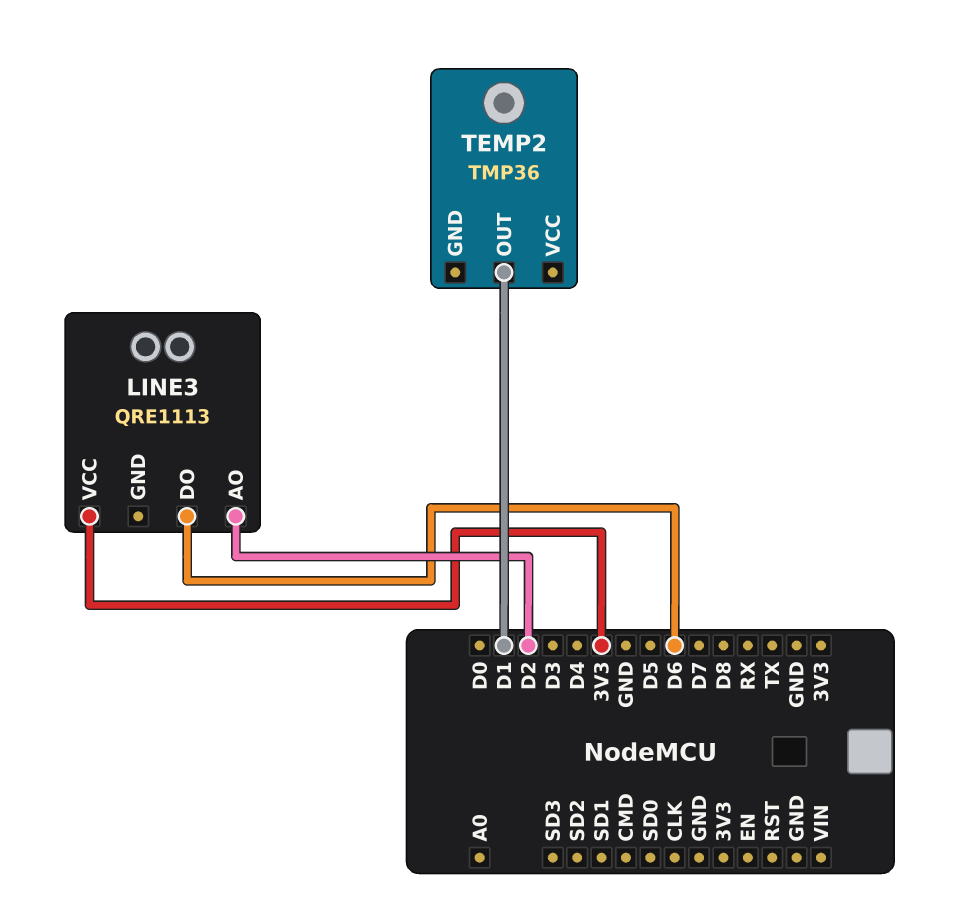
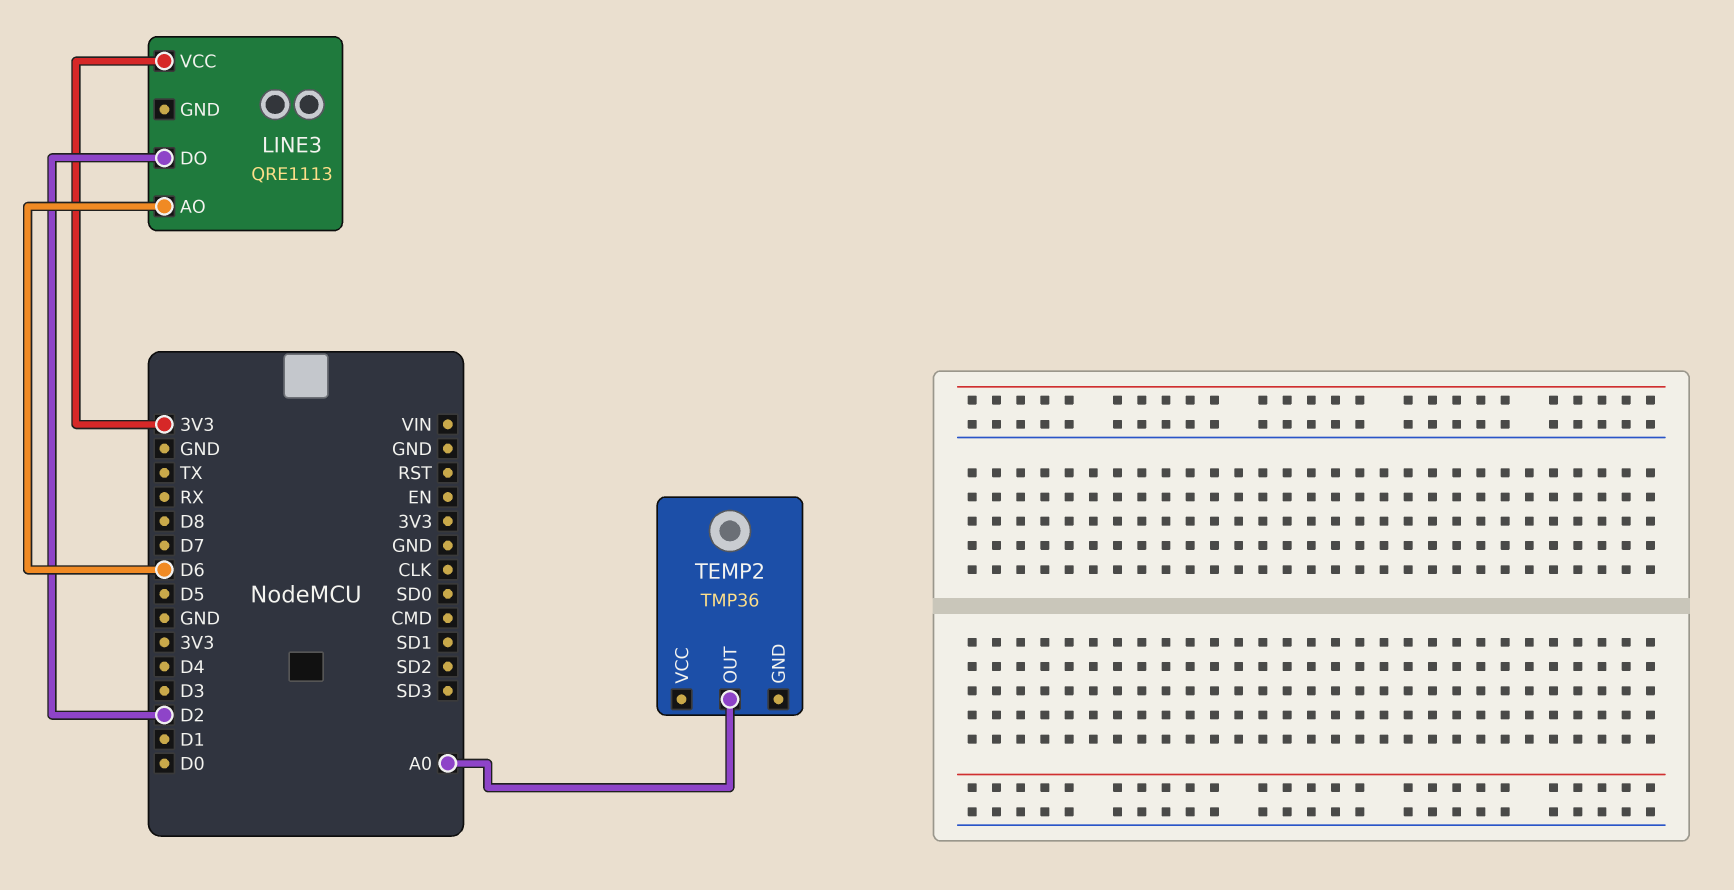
LINE3 pin AO: D2 -> D6
LINE3 pin DO: D6 -> D2
TEMP2 pin OUT: D1 -> A0

